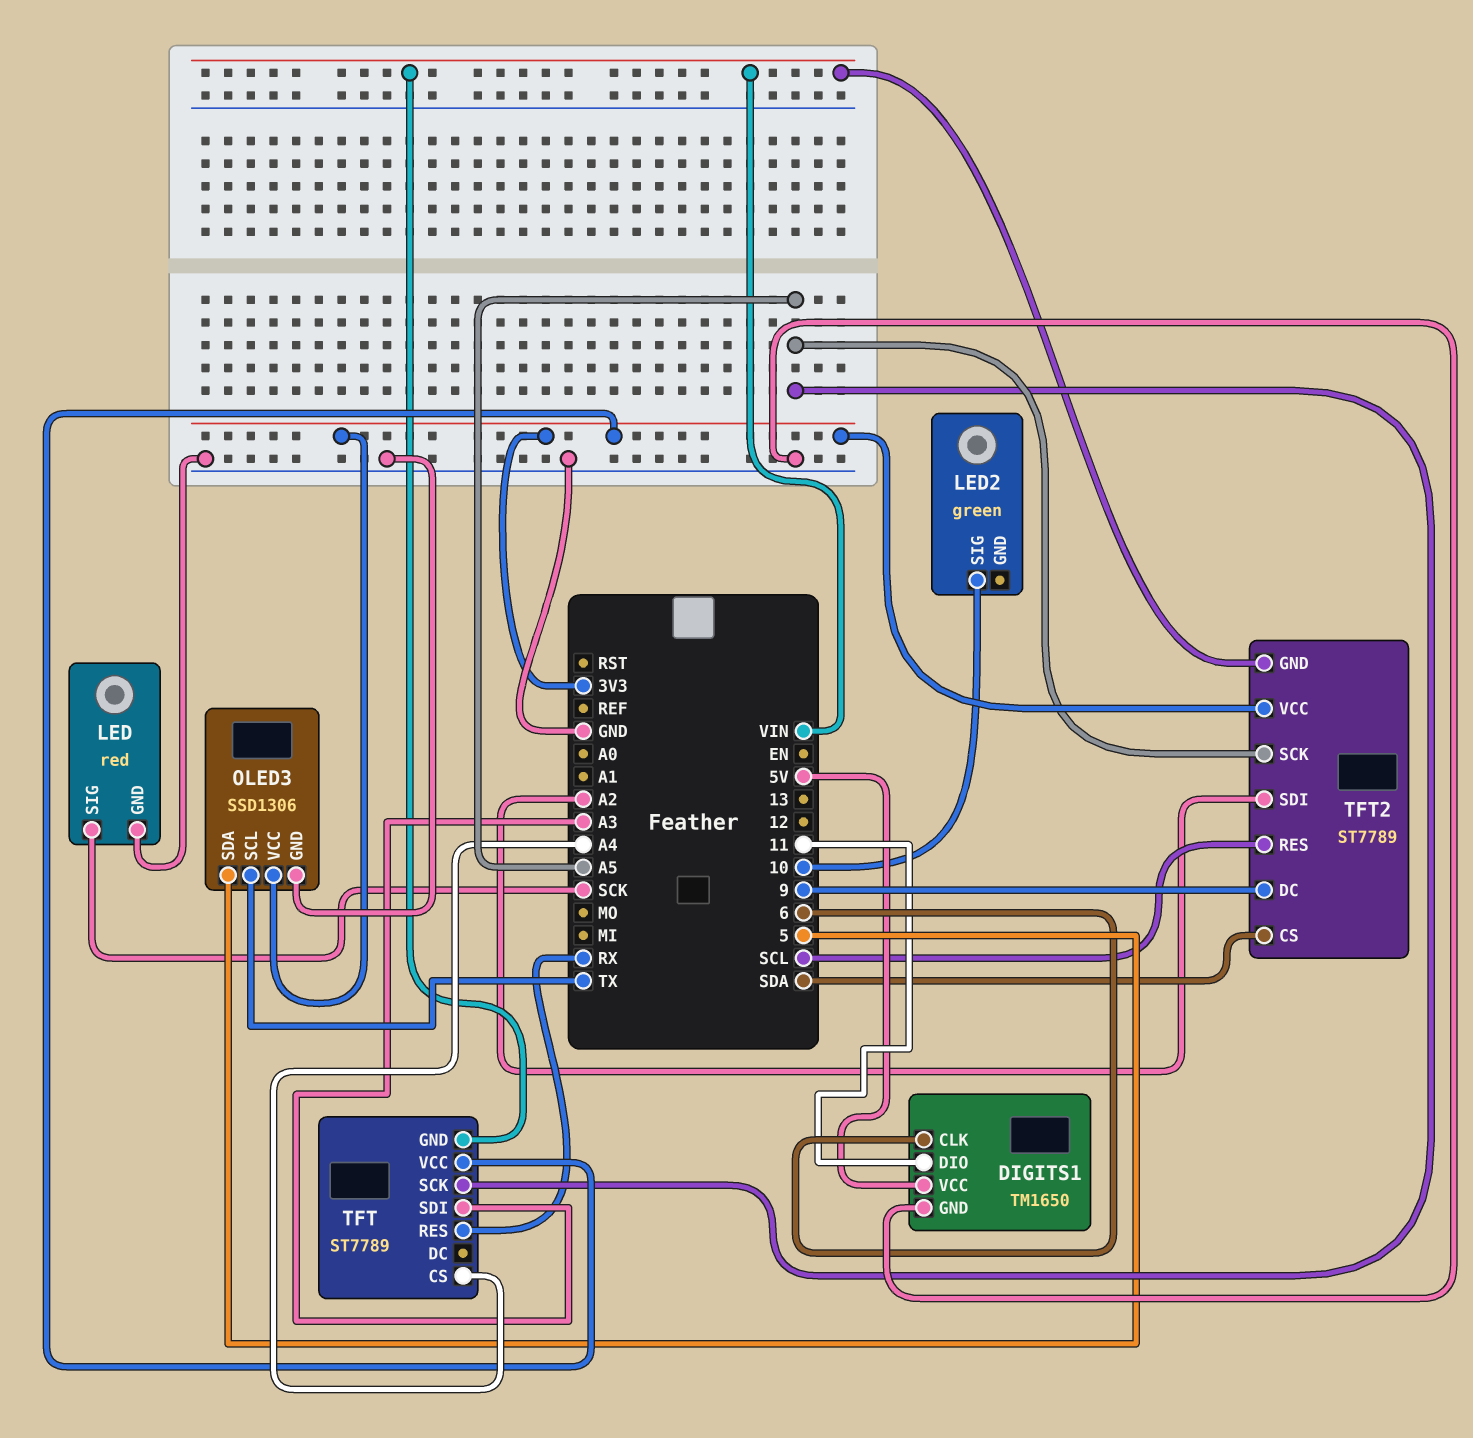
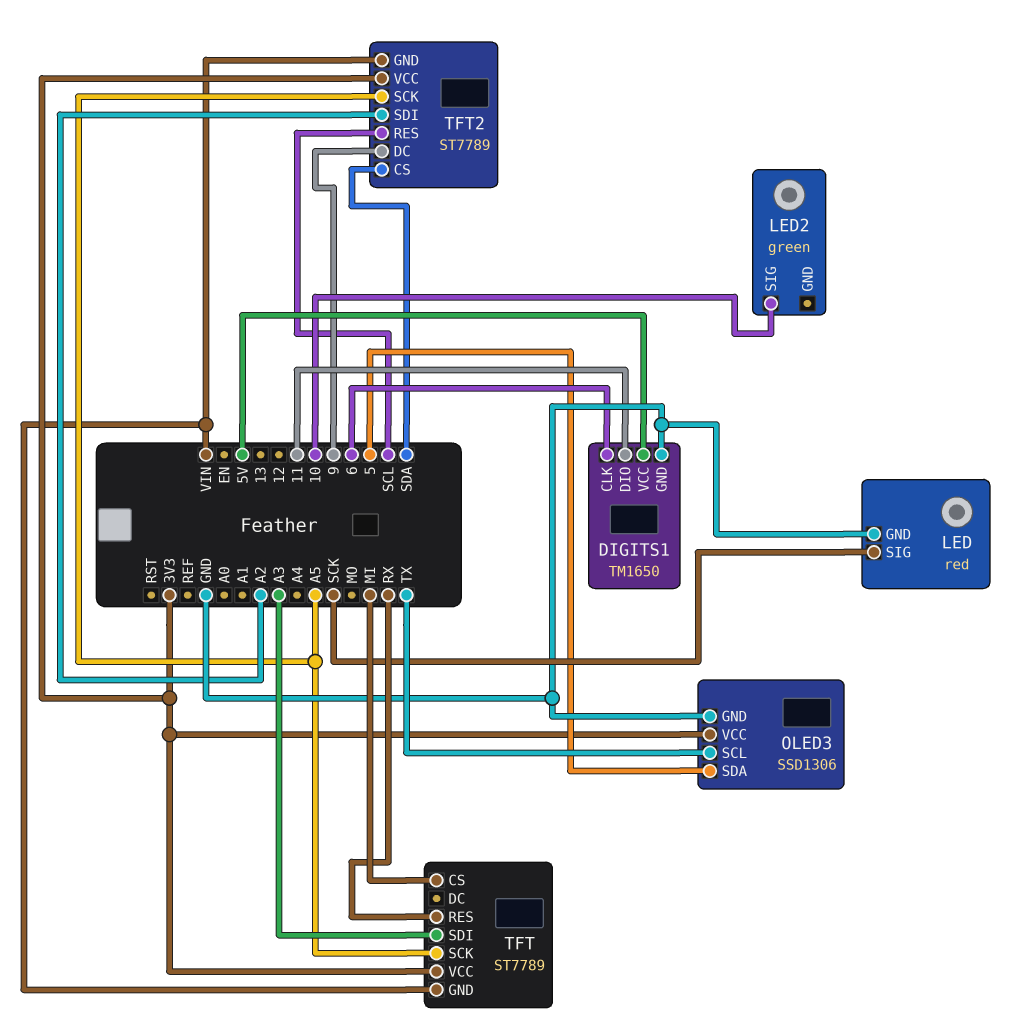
TFT pin CS: A4 -> MI

